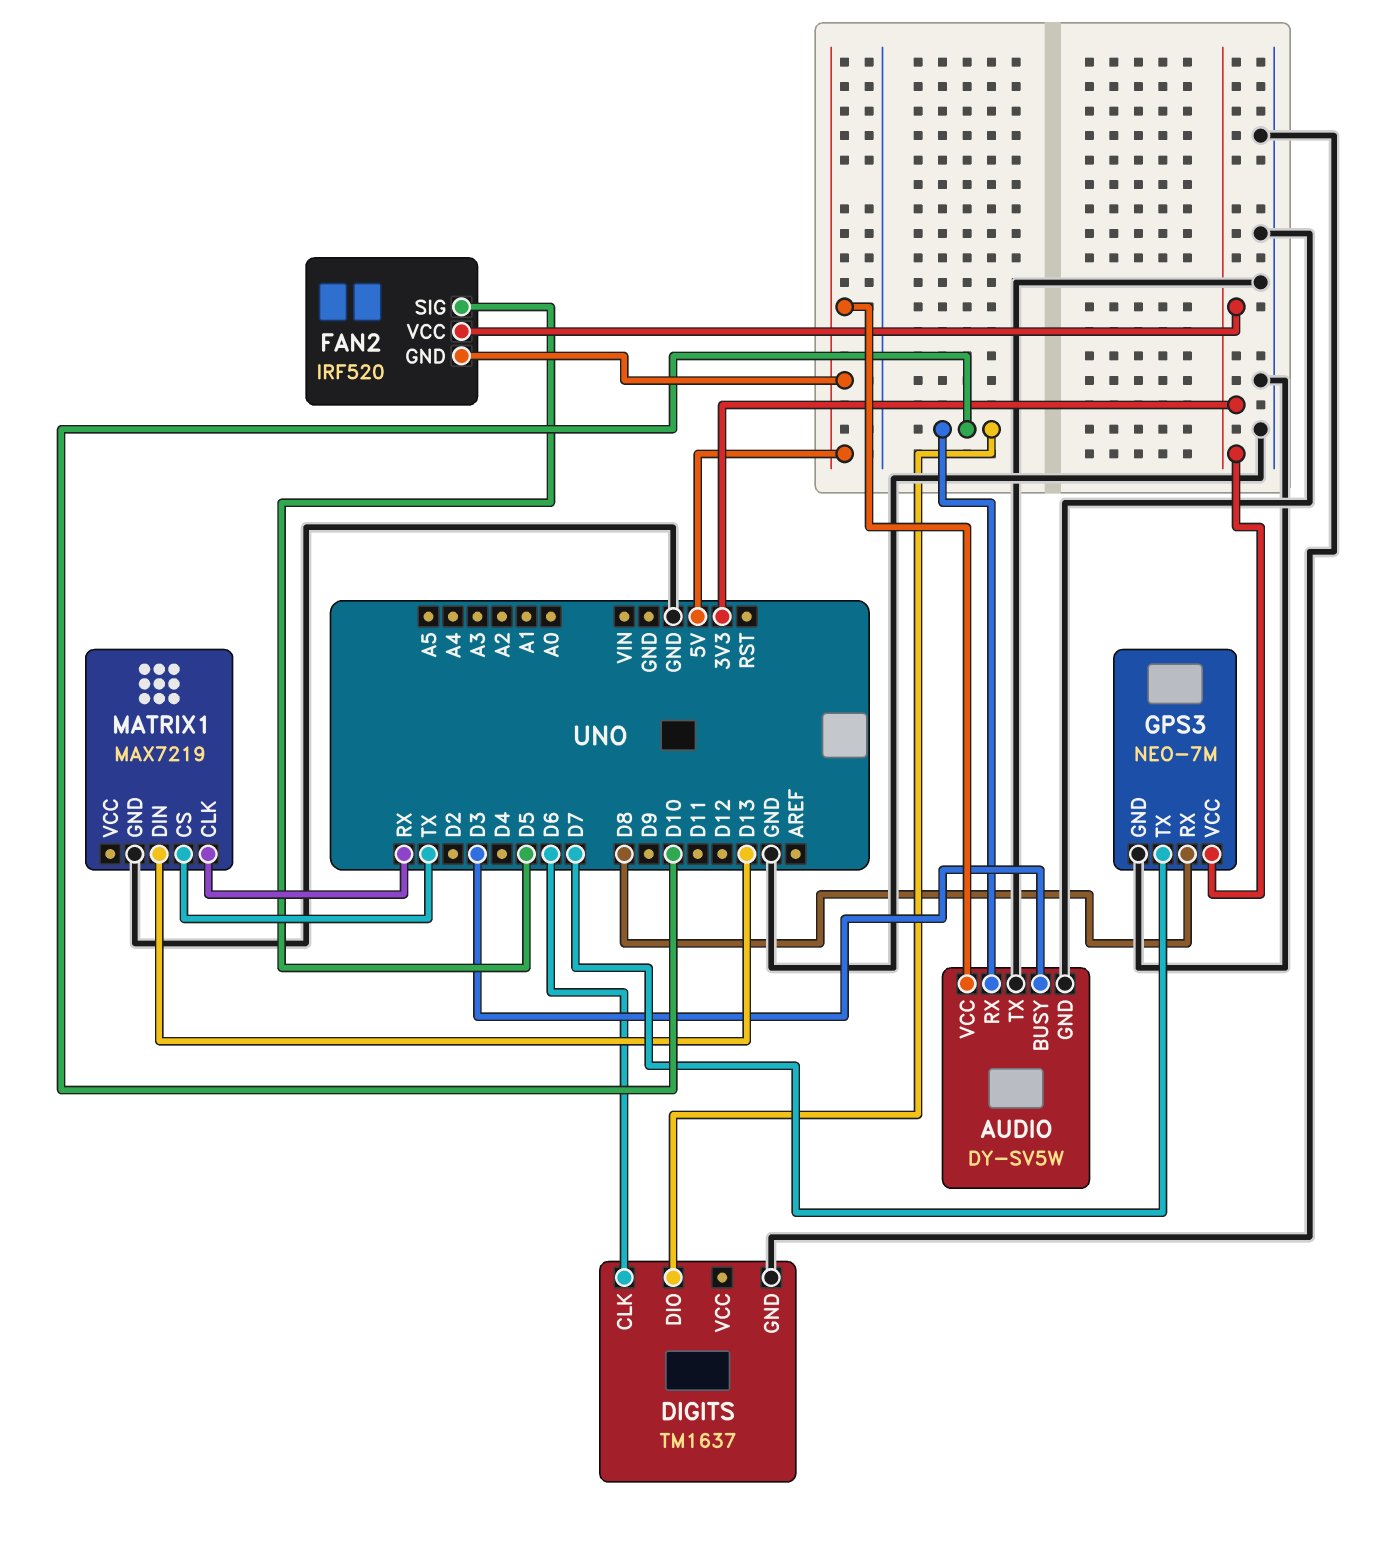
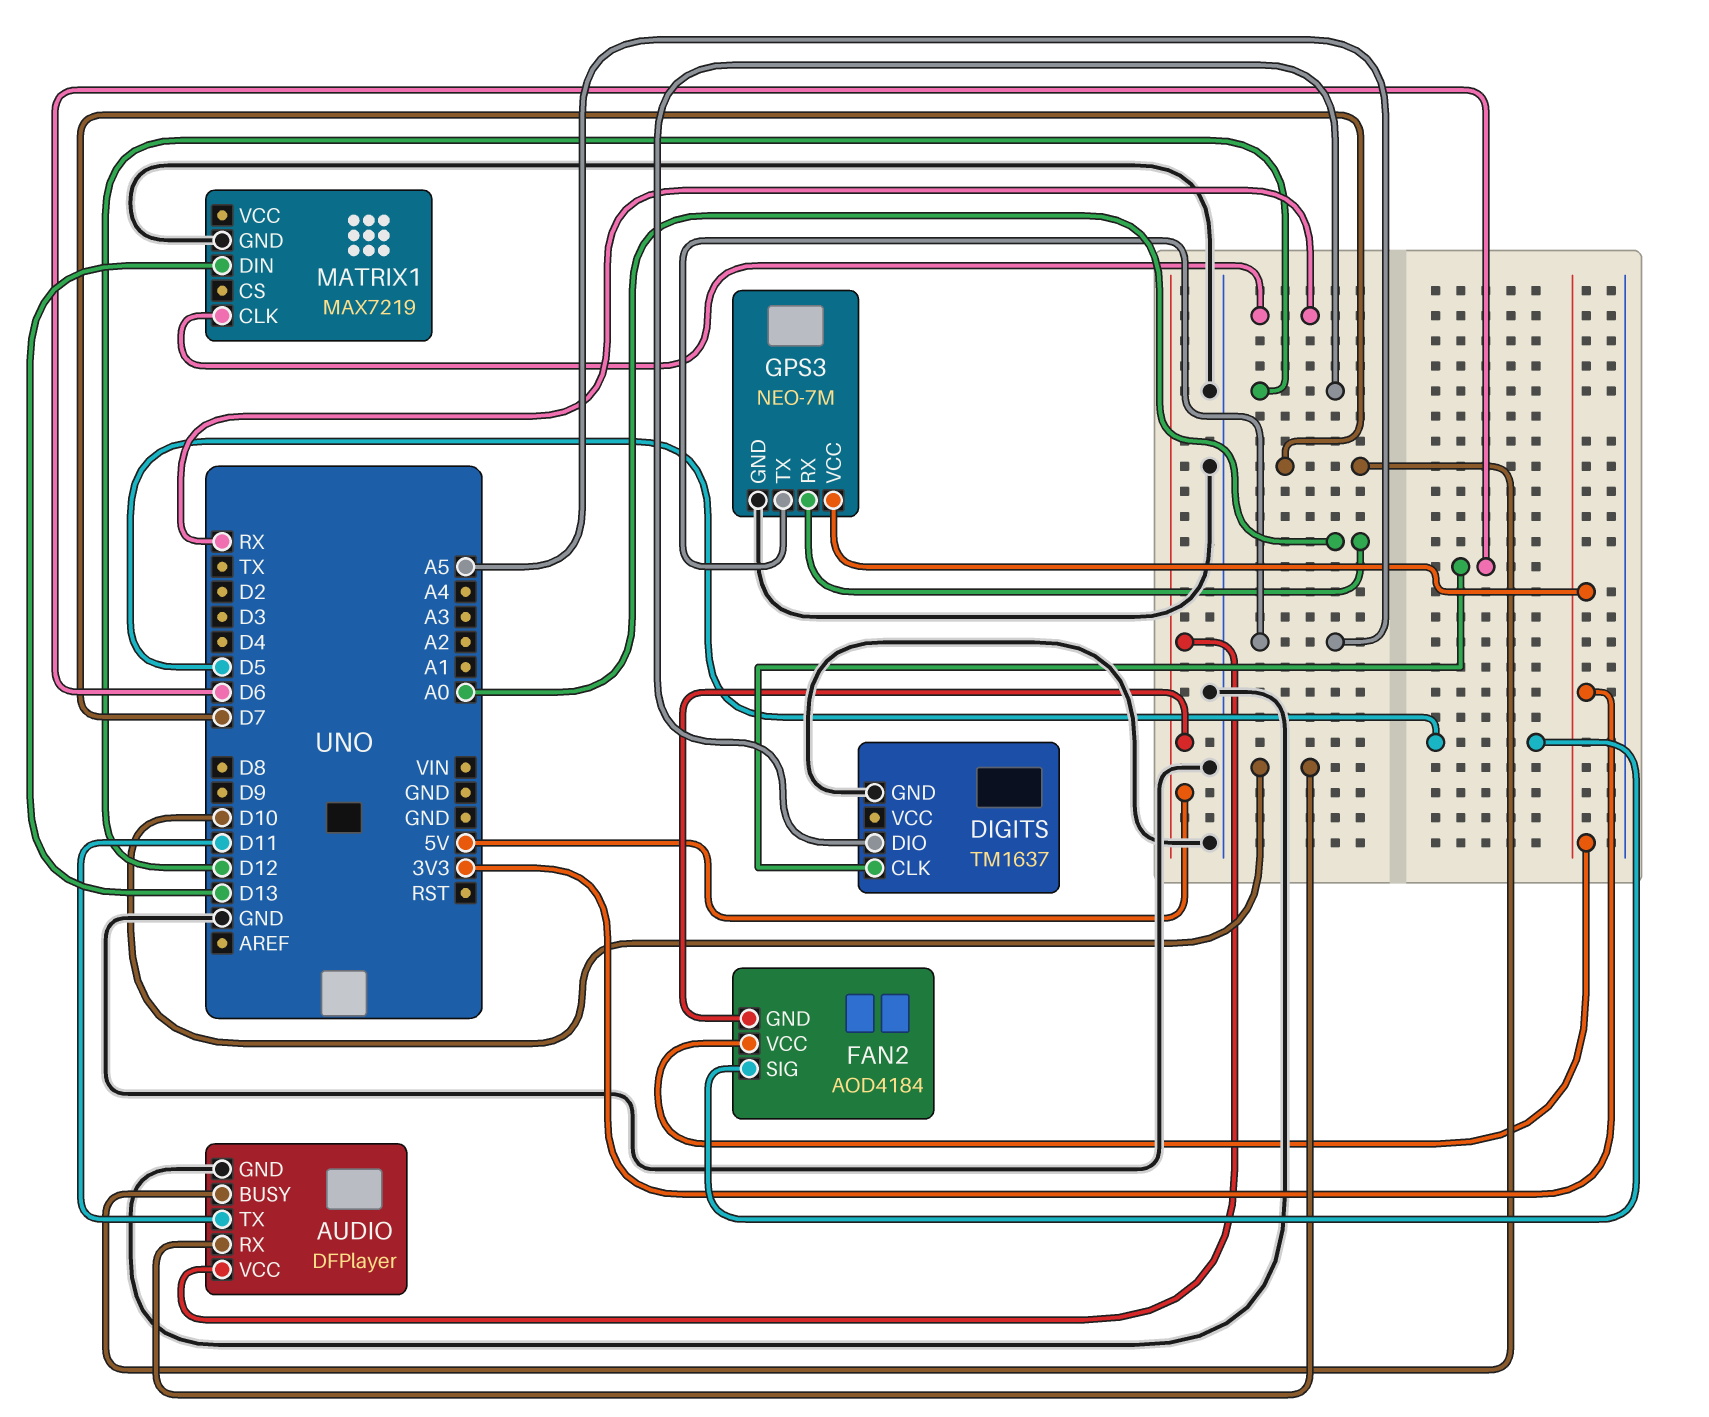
AUDIO: DY-SV5W -> DFPlayer
AUDIO pin BUSY: D3 -> D7
AUDIO pin TX: GND -> D11
DIGITS pin DIO: D10 -> D12
FAN2: IRF520 -> AOD4184
GPS3 pin RX: D8 -> A0
GPS3 pin TX: D7 -> A5
MATRIX1 pin CS: TX -> none

